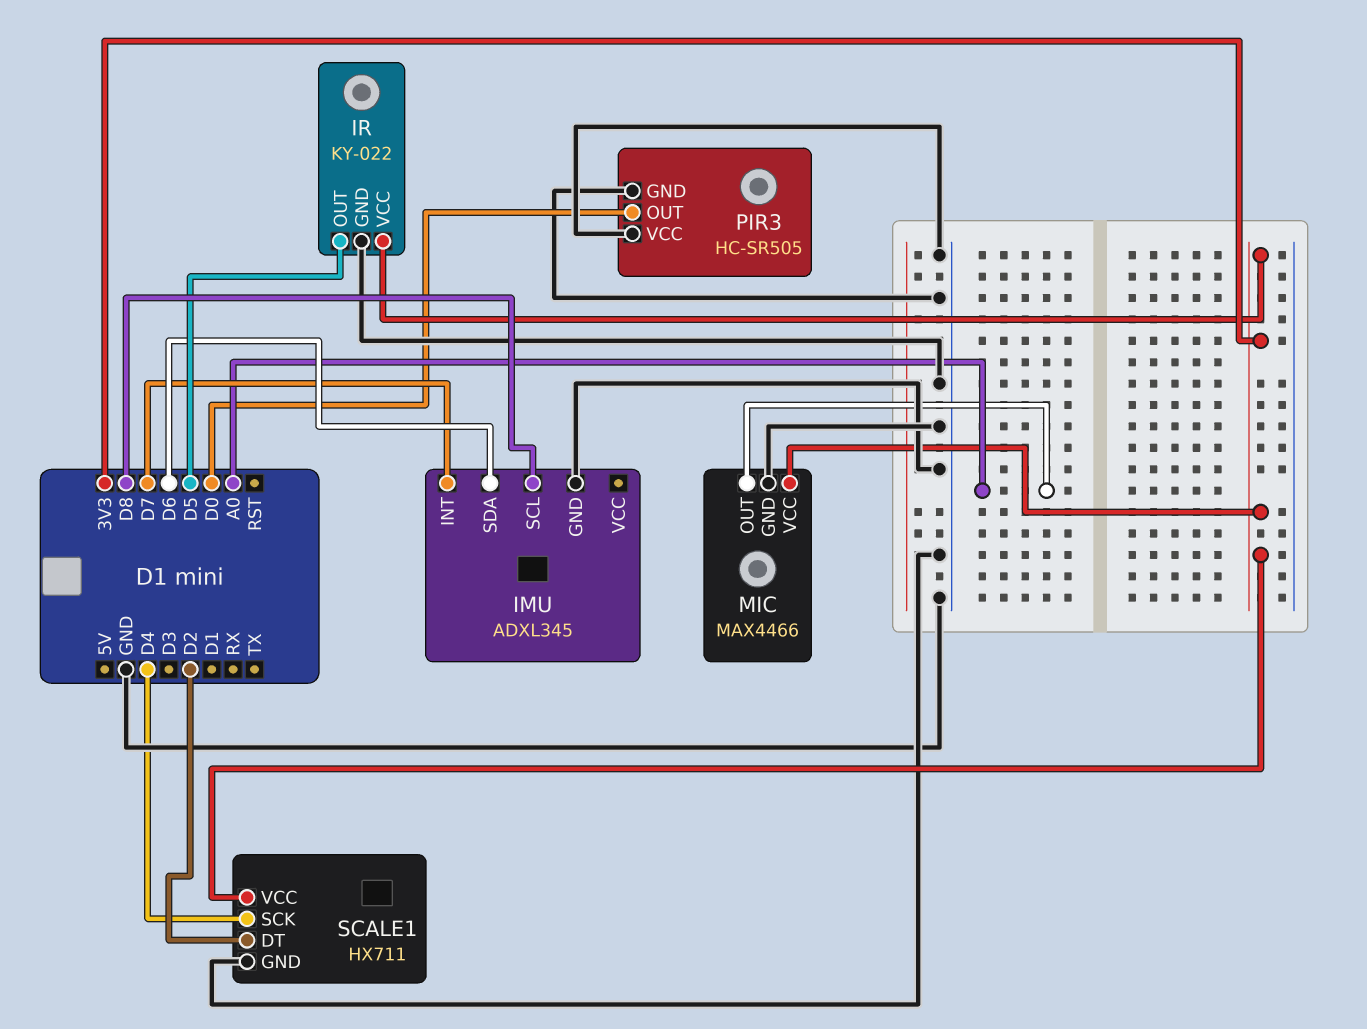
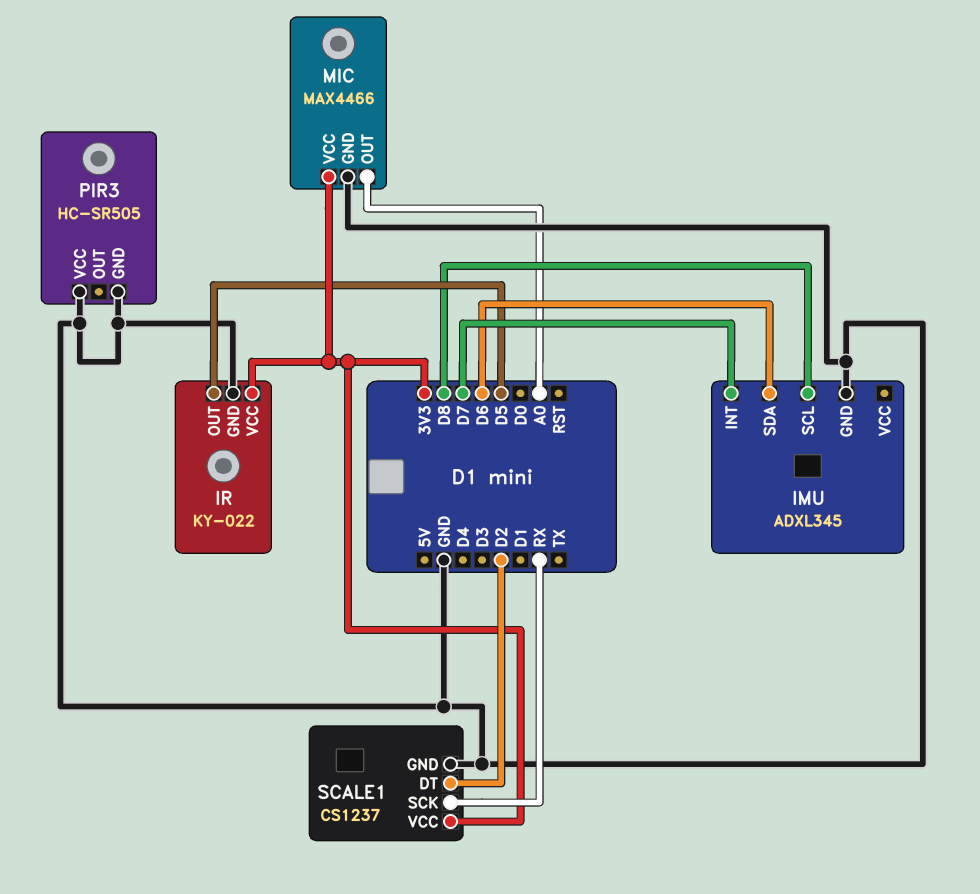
PIR3 pin OUT: D0 -> none
SCALE1: HX711 -> CS1237
SCALE1 pin SCK: D4 -> RX

